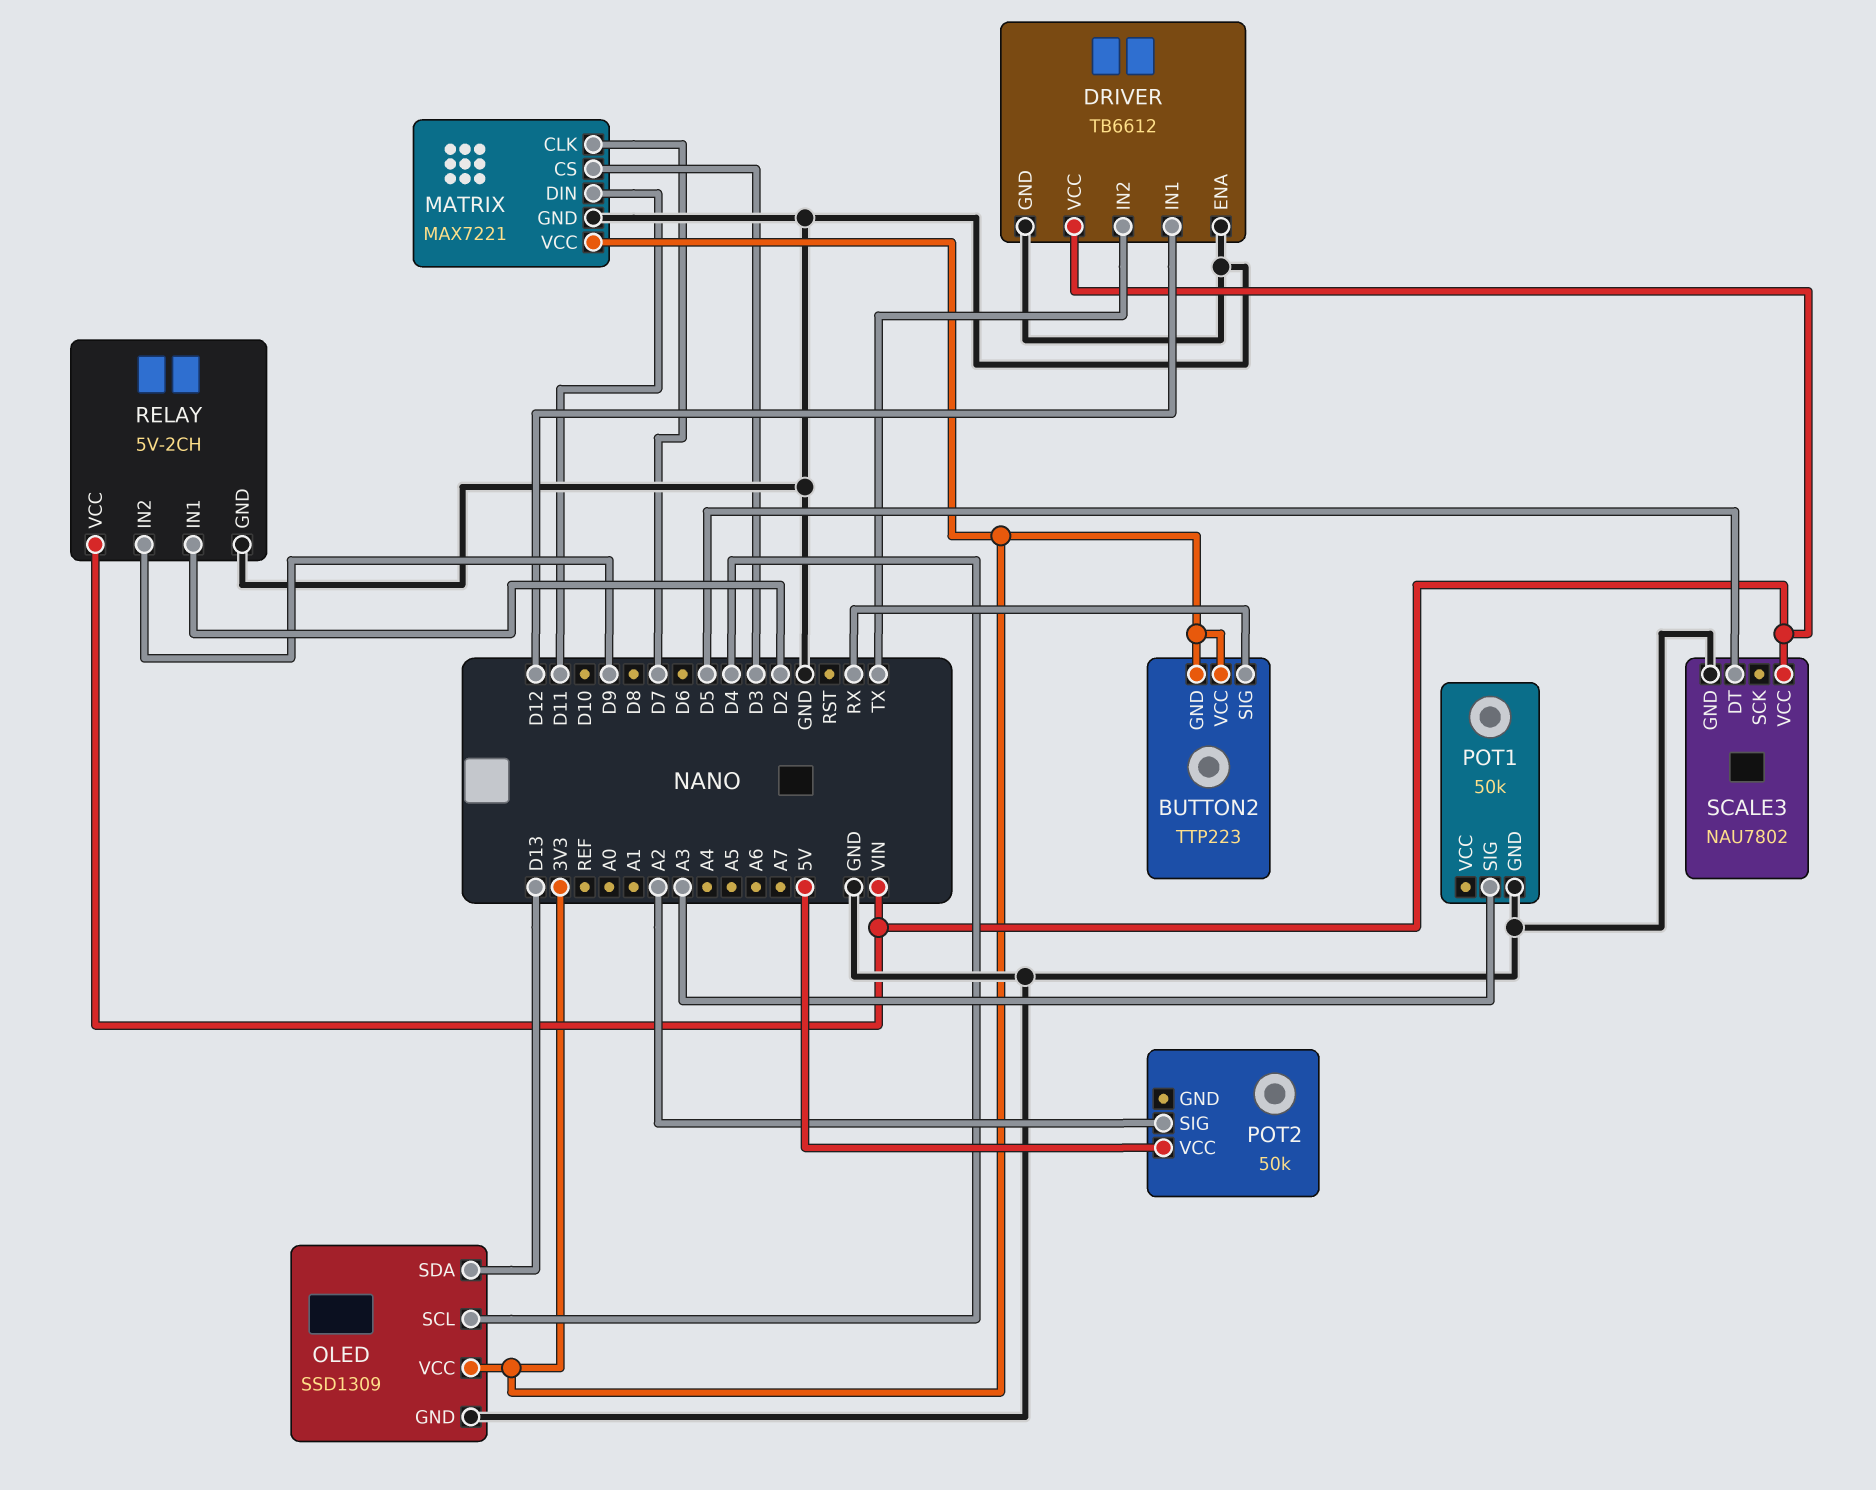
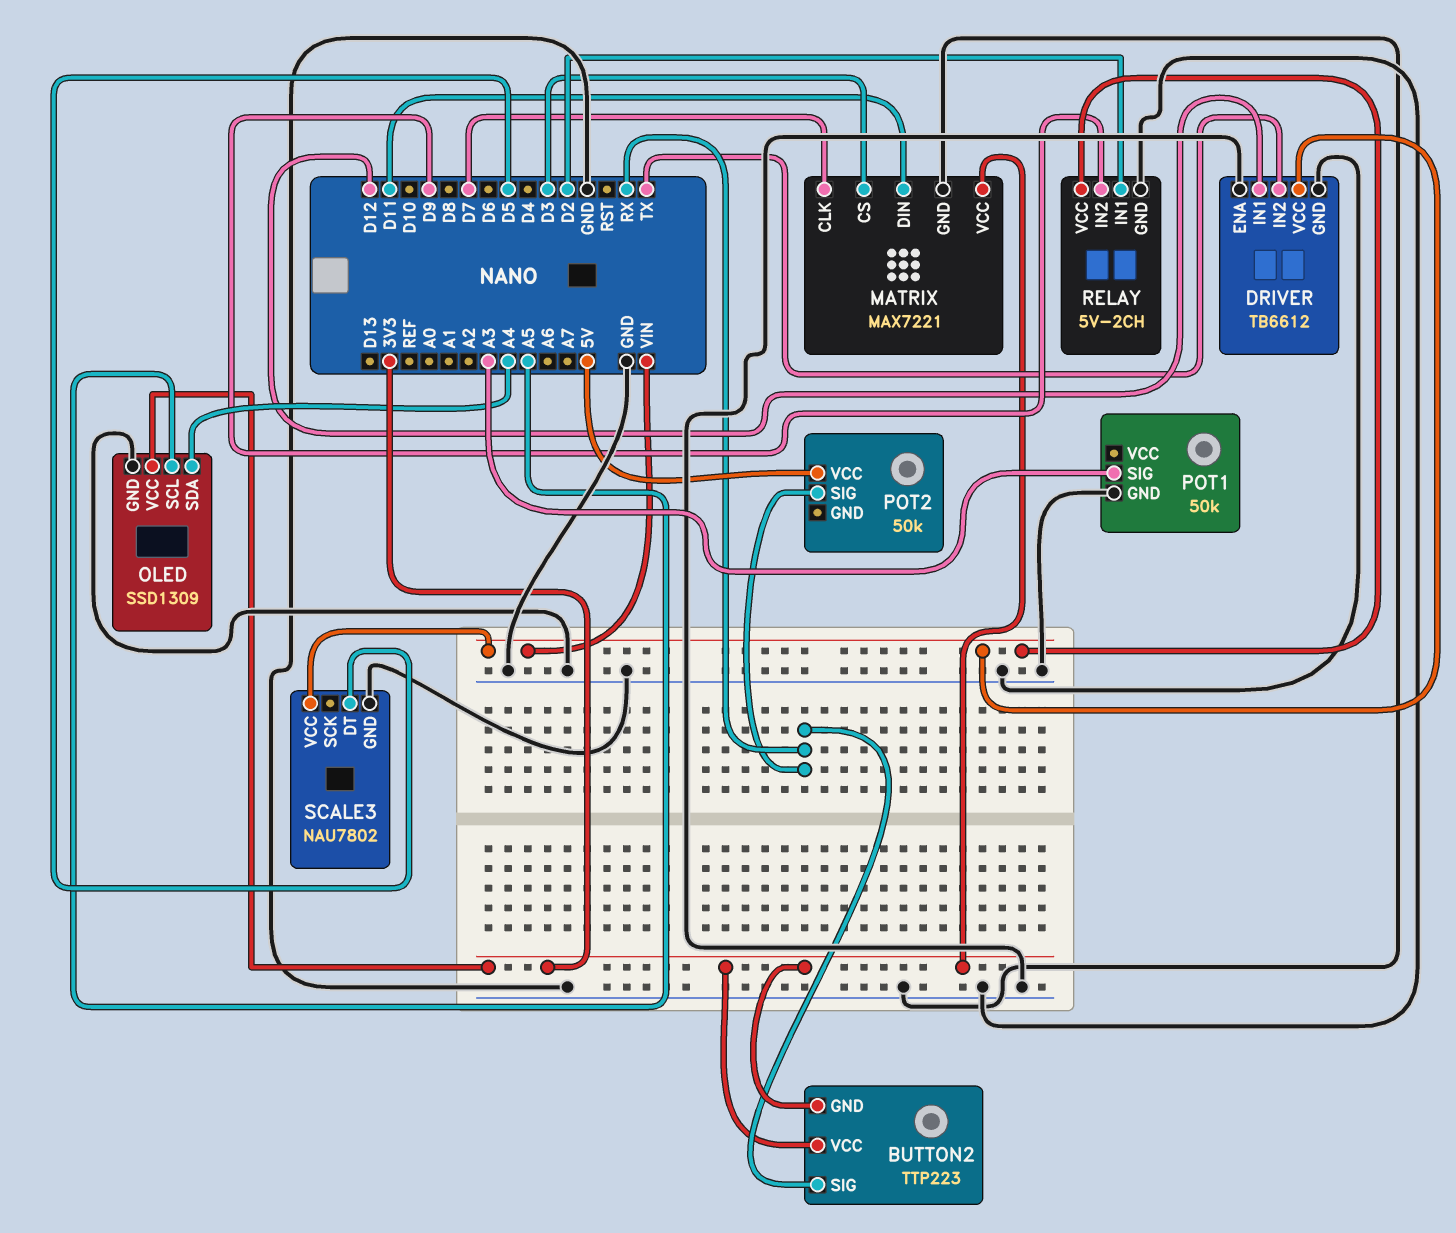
OLED pin SCL: D4 -> A5
OLED pin SDA: D13 -> A4
POT2 pin SIG: A2 -> RX

